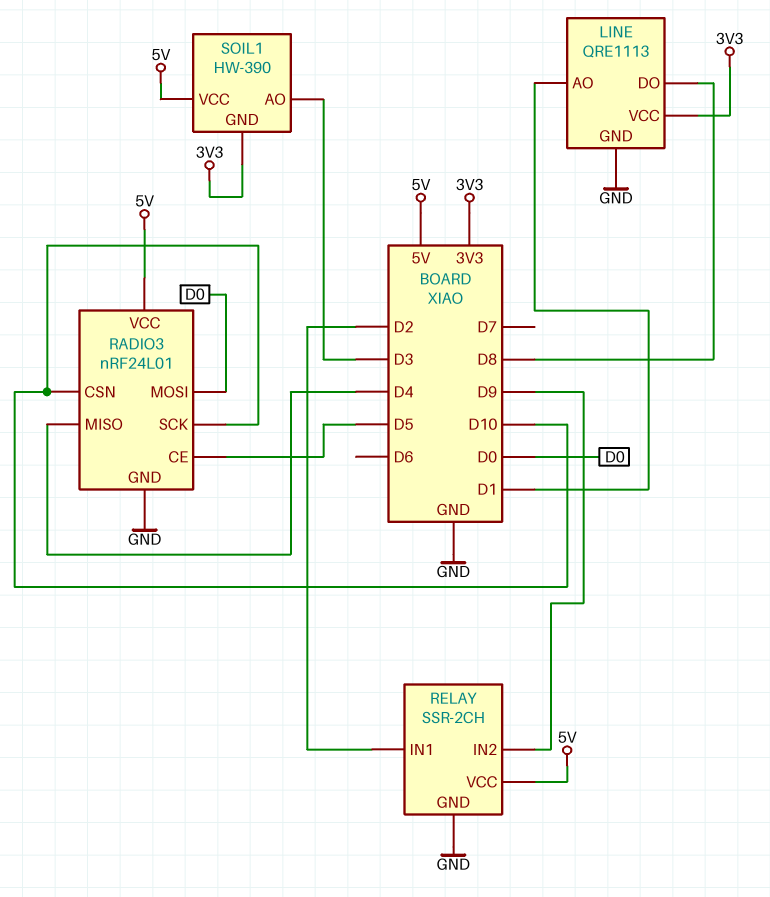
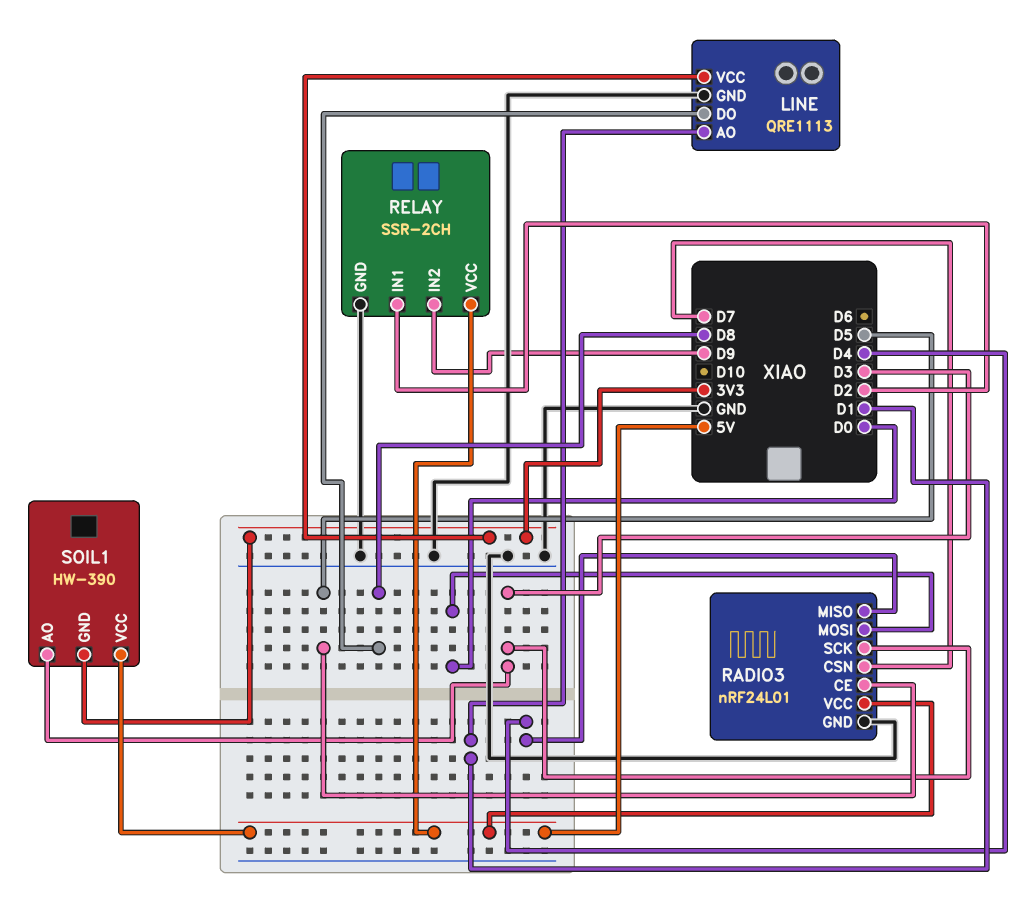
RADIO3 pin CSN: D10 -> D7
RADIO3 pin SCK: D10 -> D3

